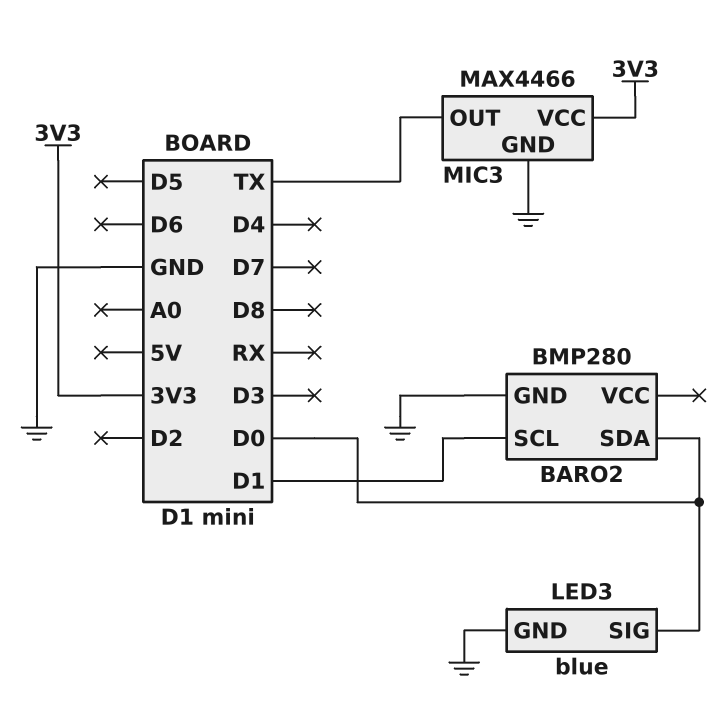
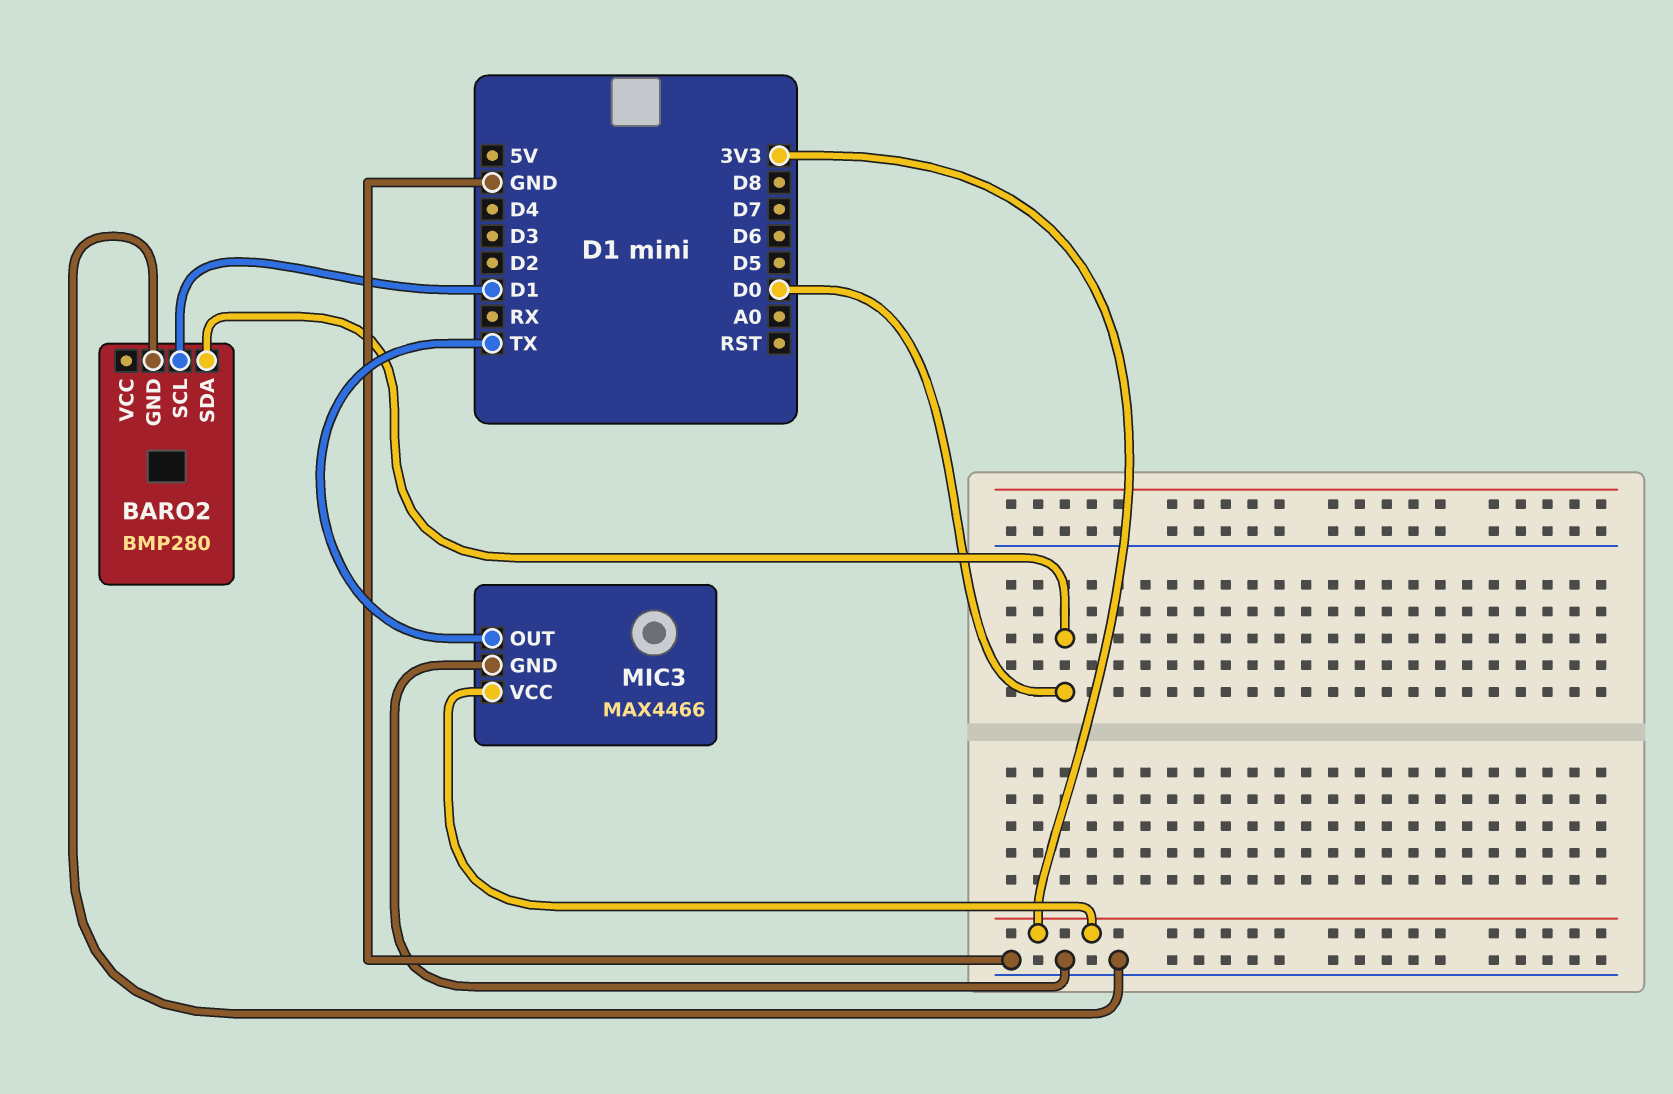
LED3: blue -> none
LED3 pin GND: GND -> none
LED3 pin SIG: D0 -> none

